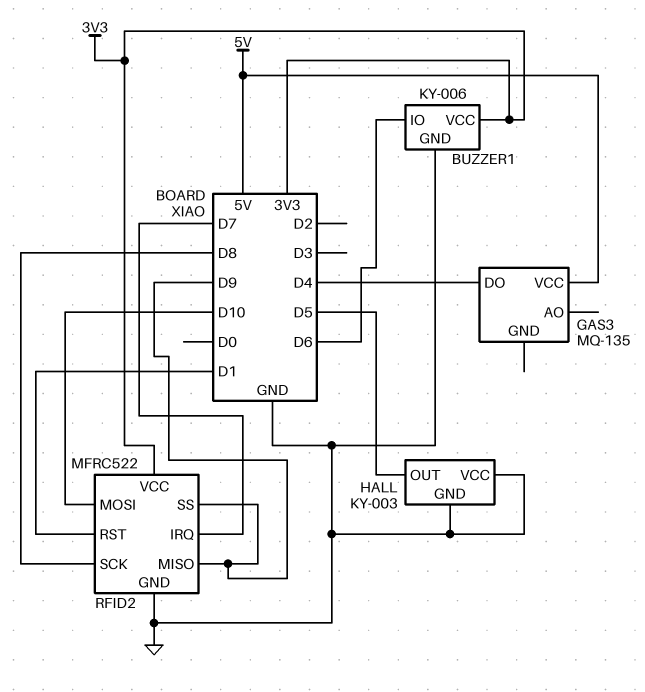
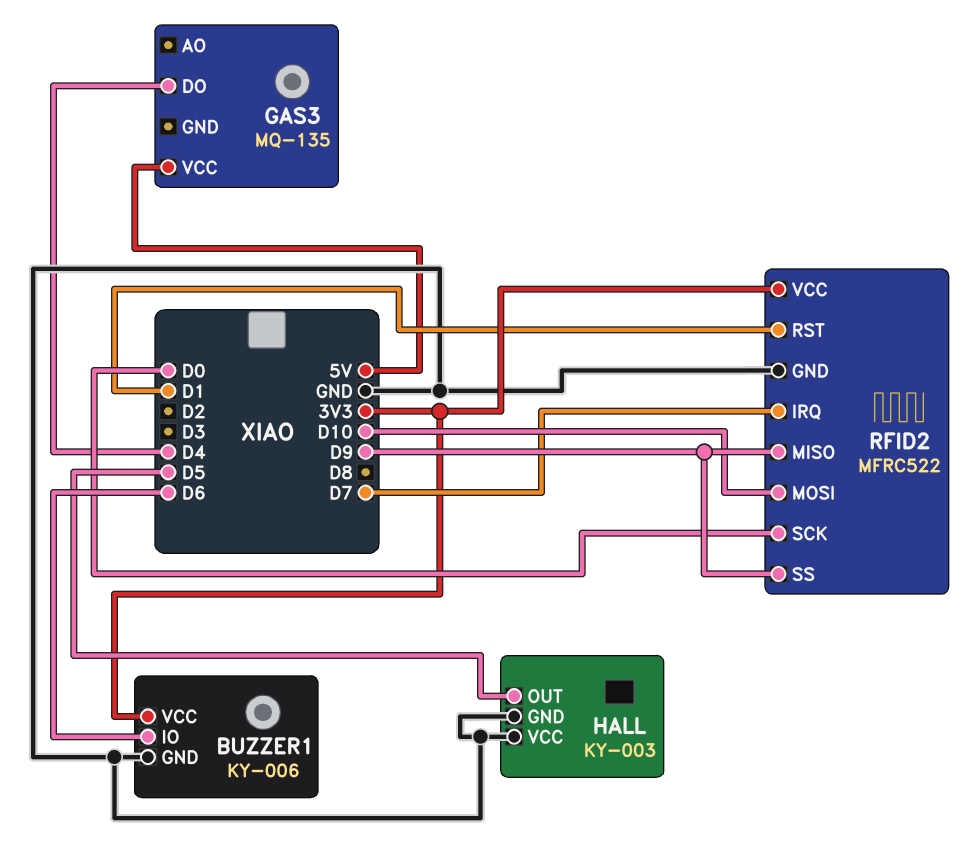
RFID2 pin SCK: D8 -> D0

